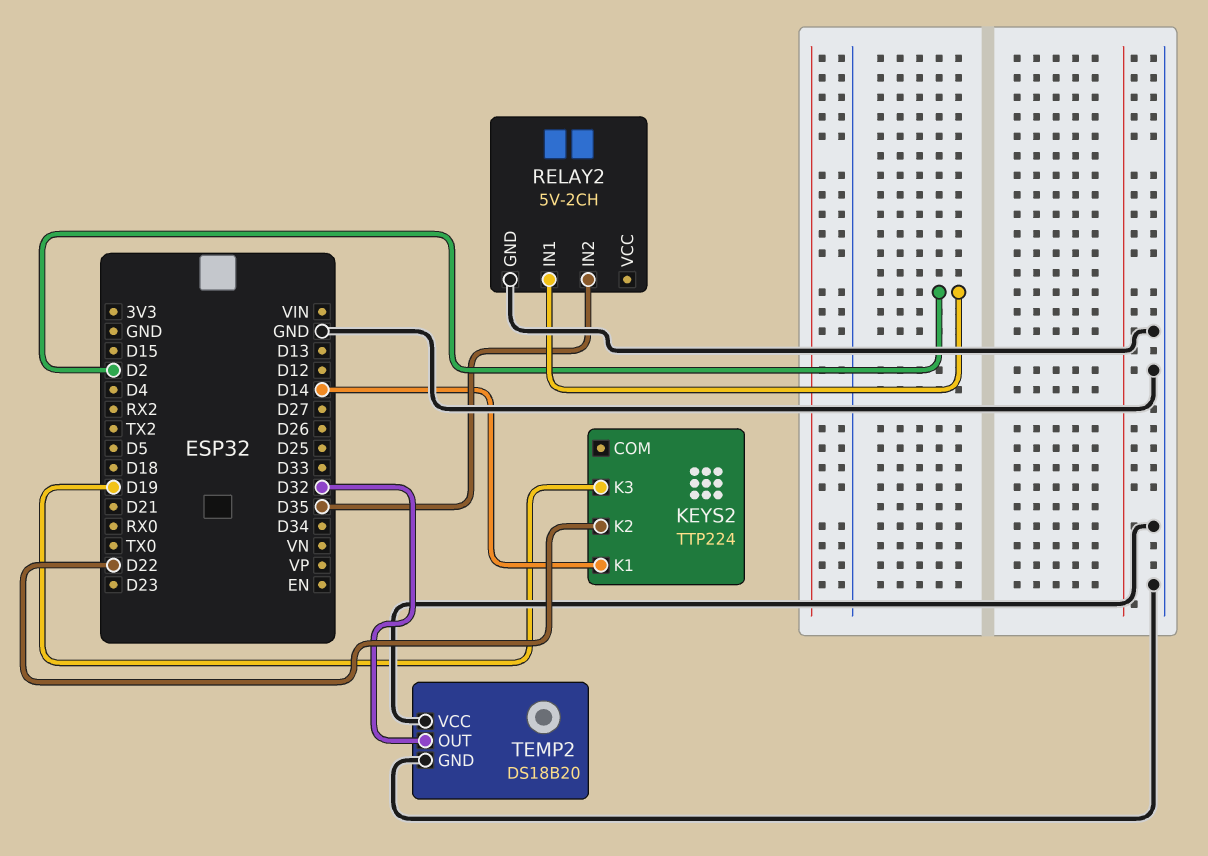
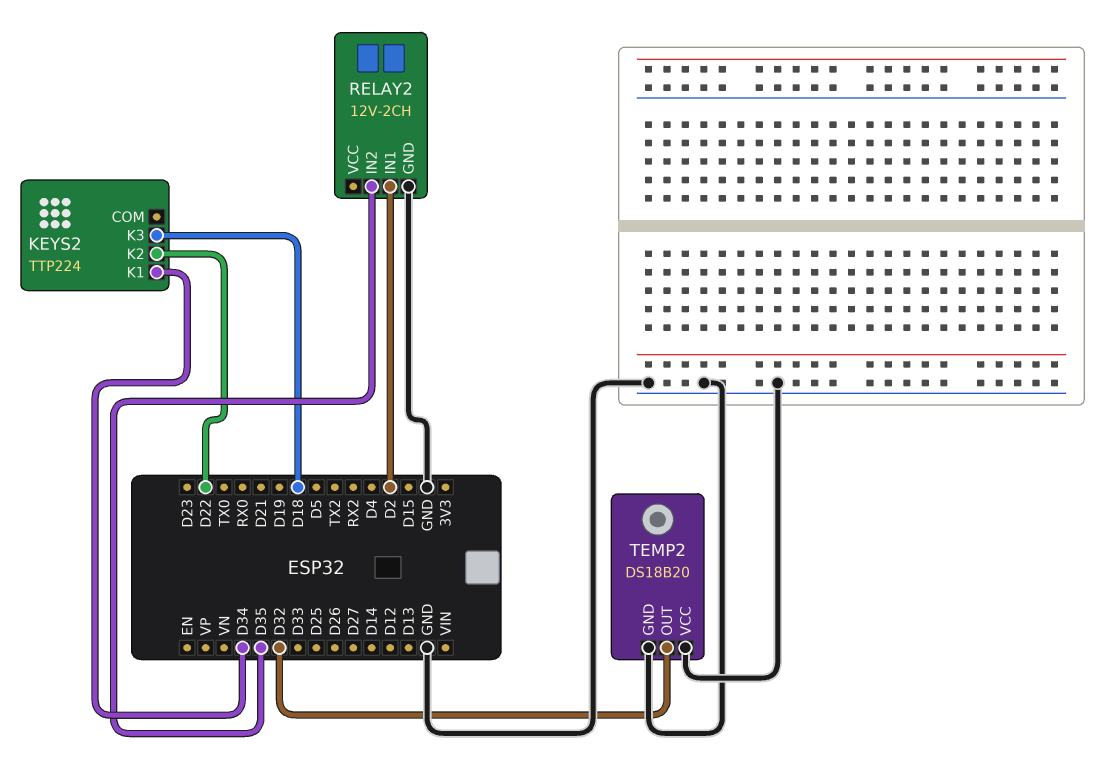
KEYS2 pin K1: D14 -> D34
KEYS2 pin K3: D19 -> D18
RELAY2: 5V-2CH -> 12V-2CH

